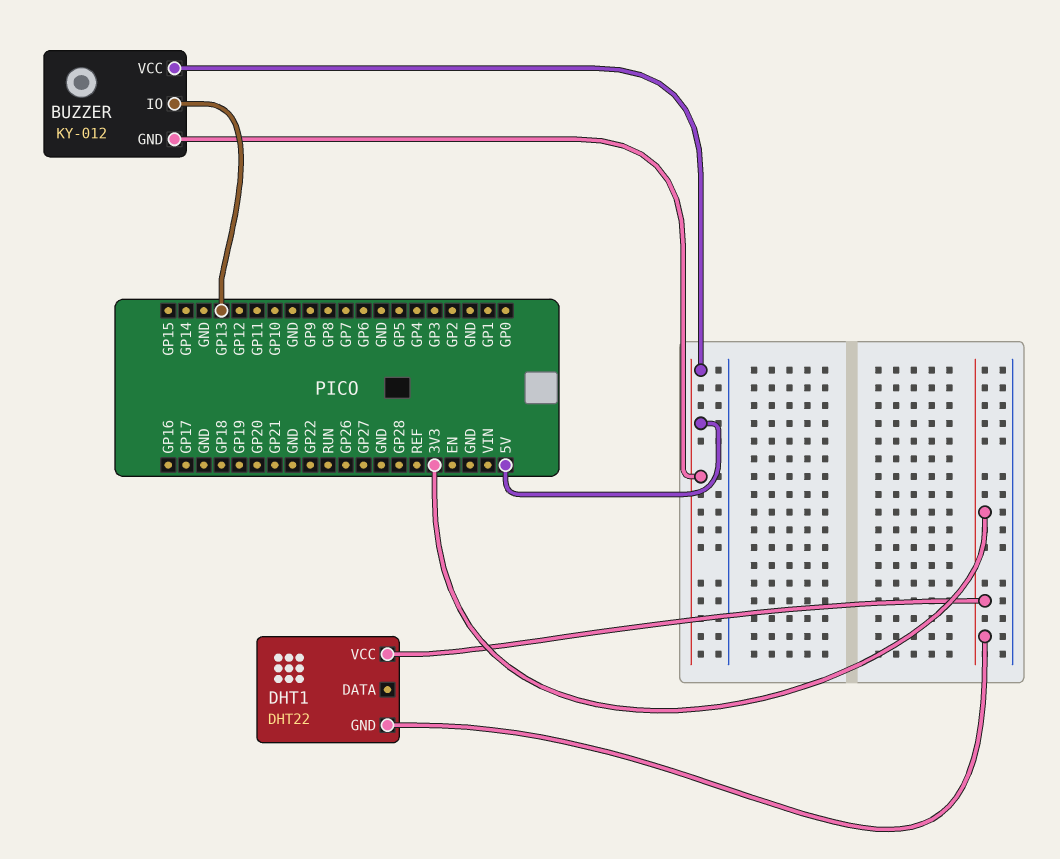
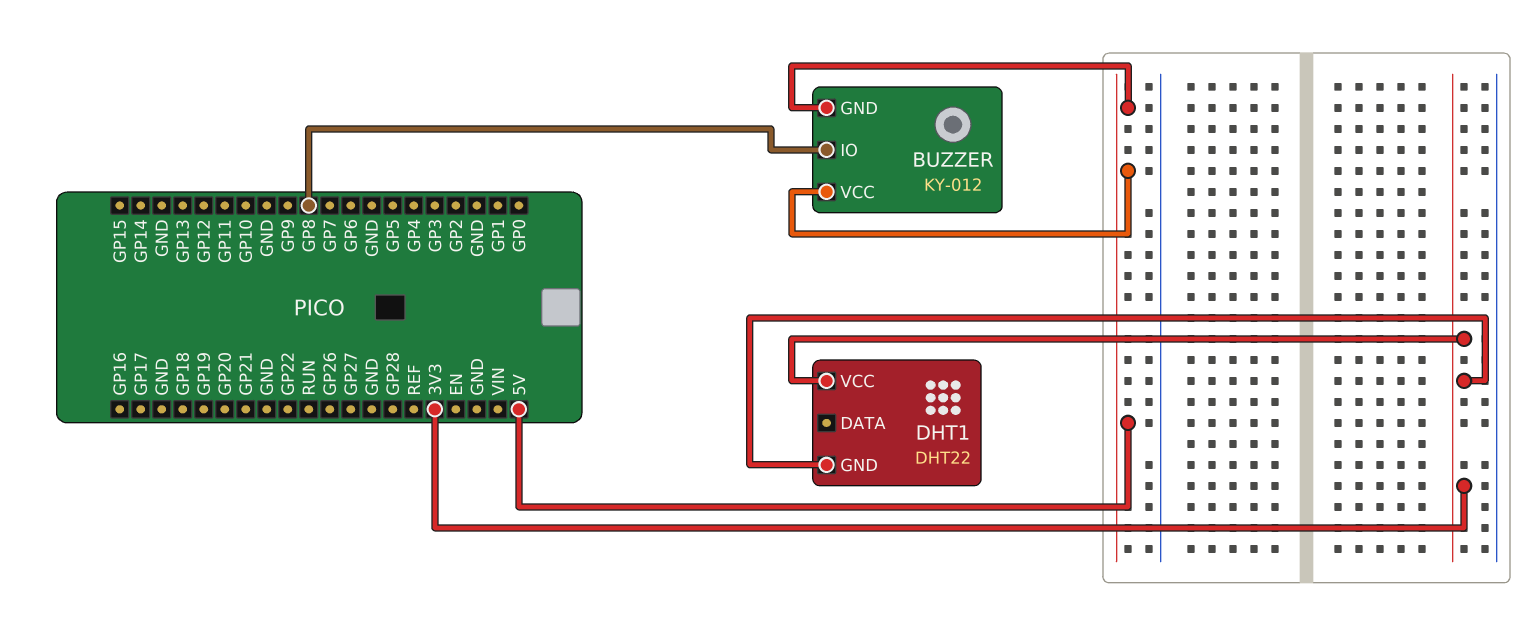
BUZZER pin IO: GP13 -> GP8

